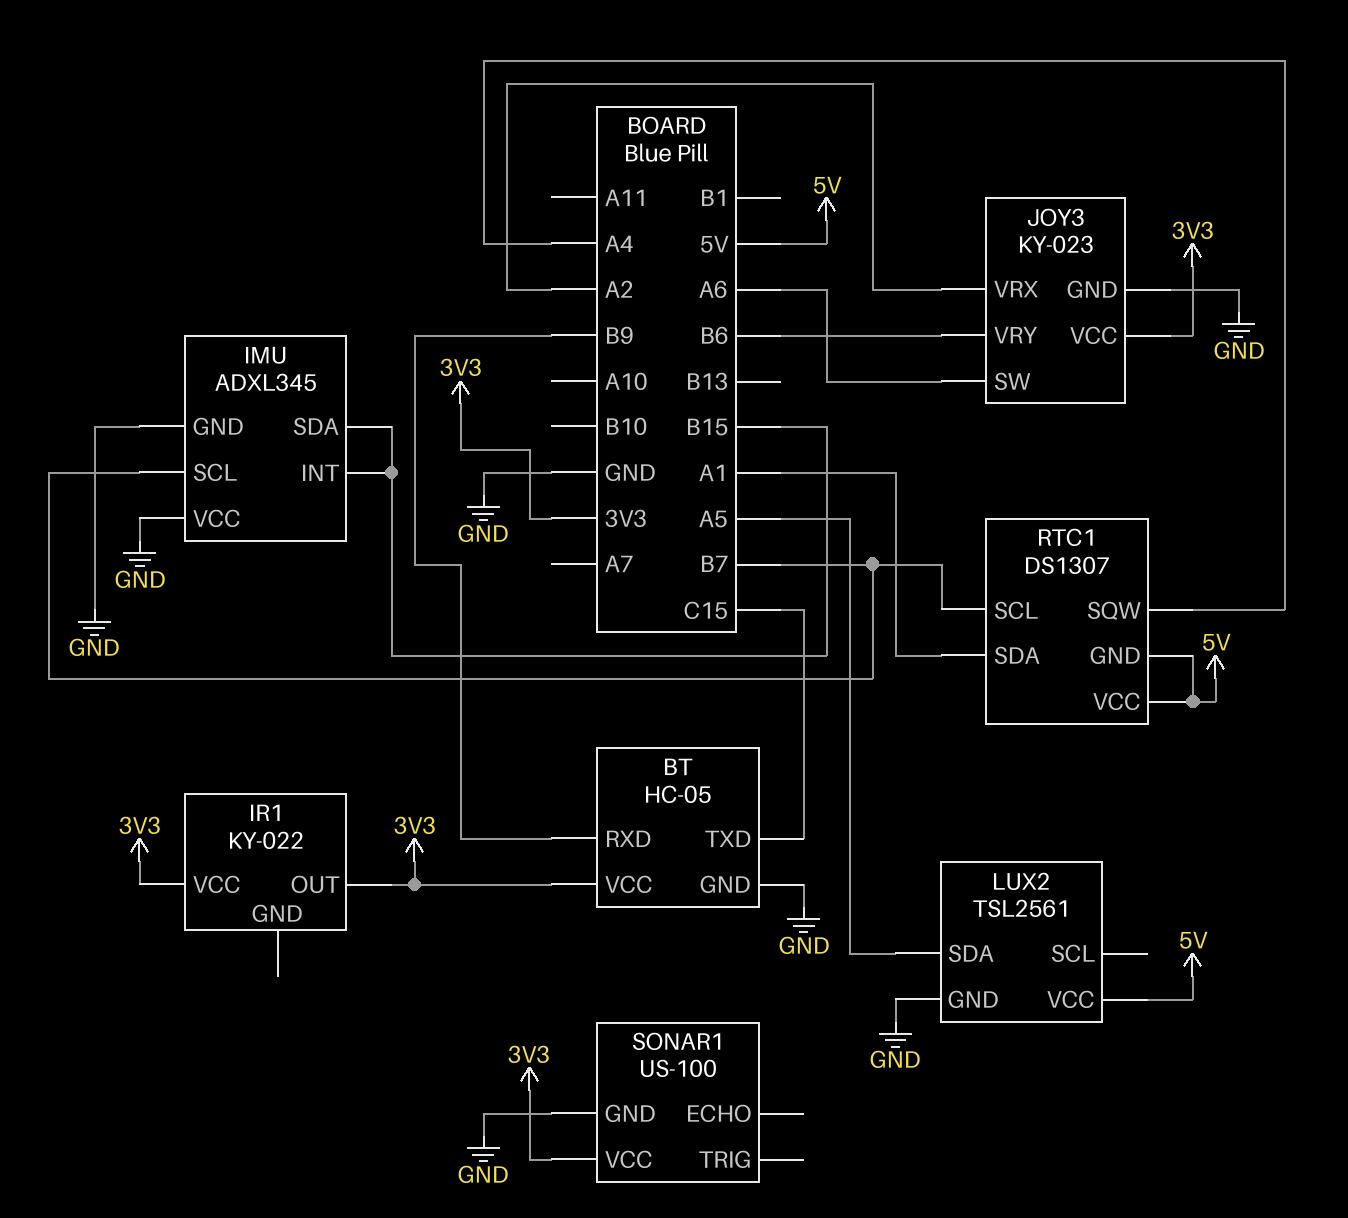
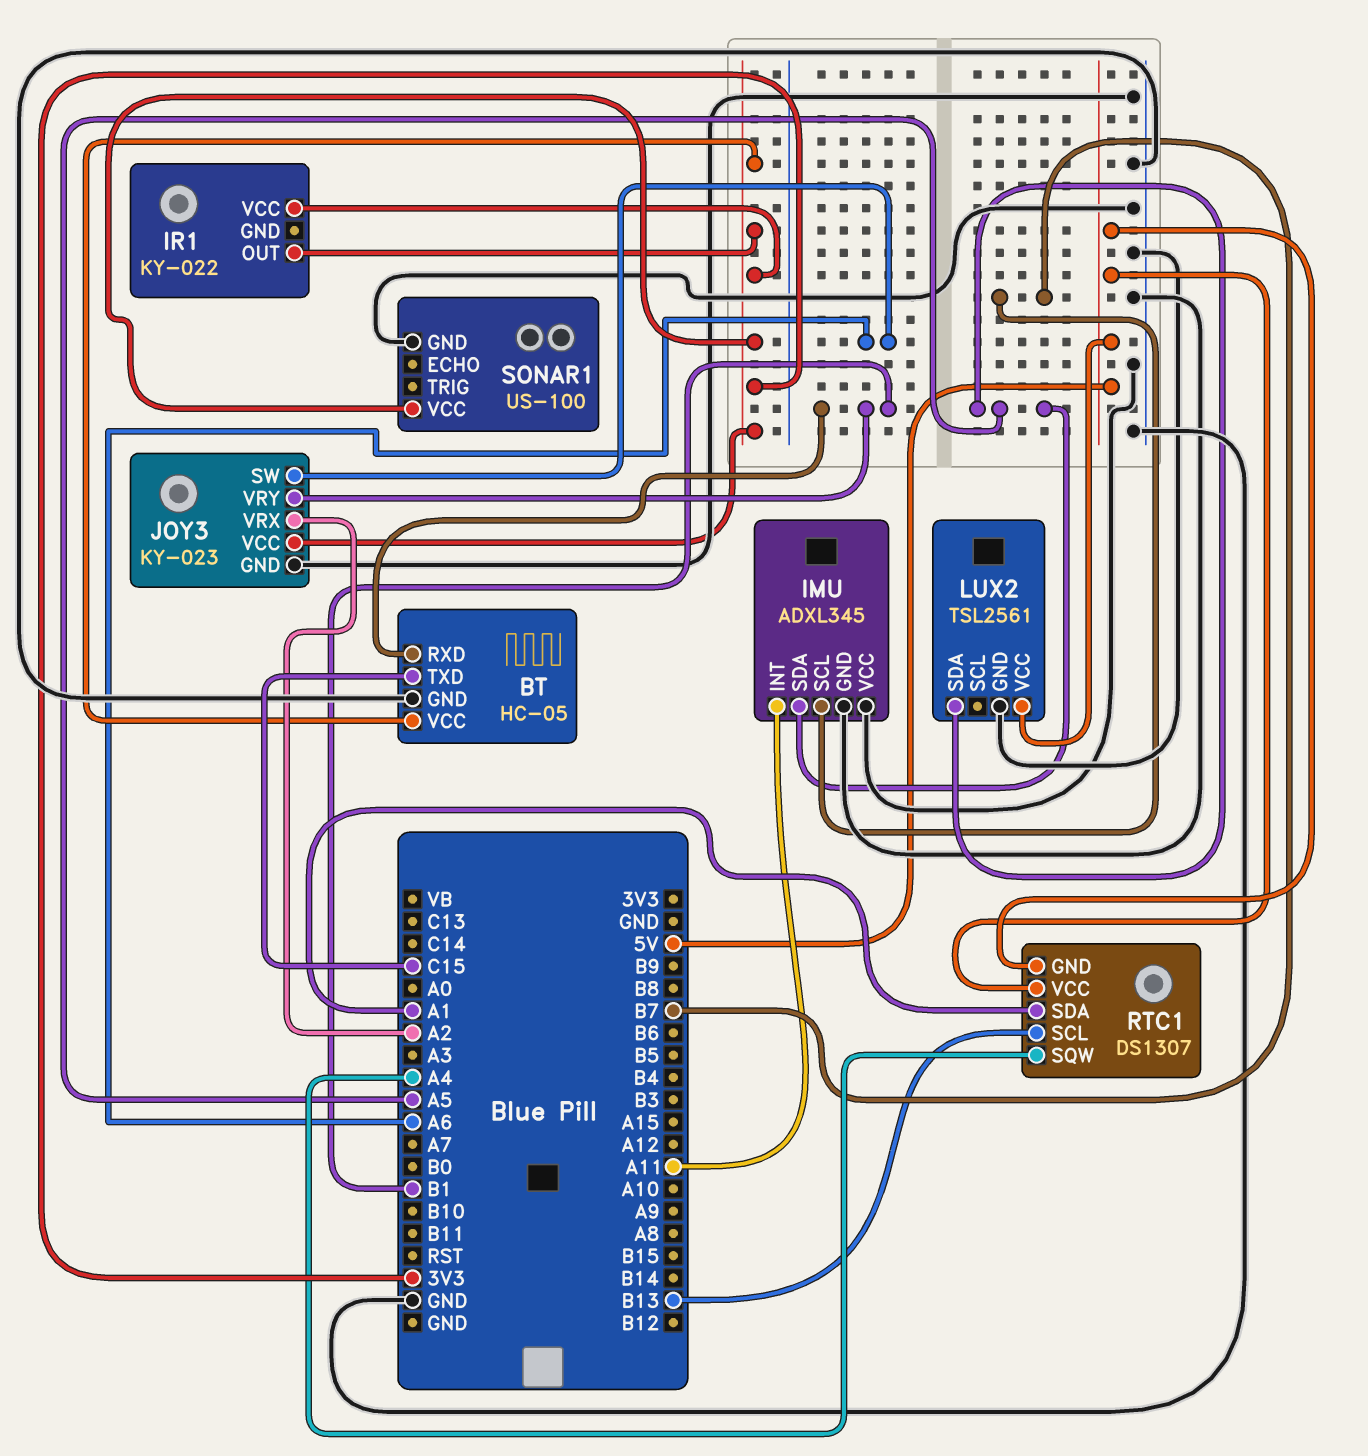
BT pin RXD: B9 -> B1
IMU pin INT: B15 -> A11
IMU pin SDA: B15 -> A5
JOY3 pin VRY: B6 -> B1
RTC1 pin SCL: B7 -> B13

